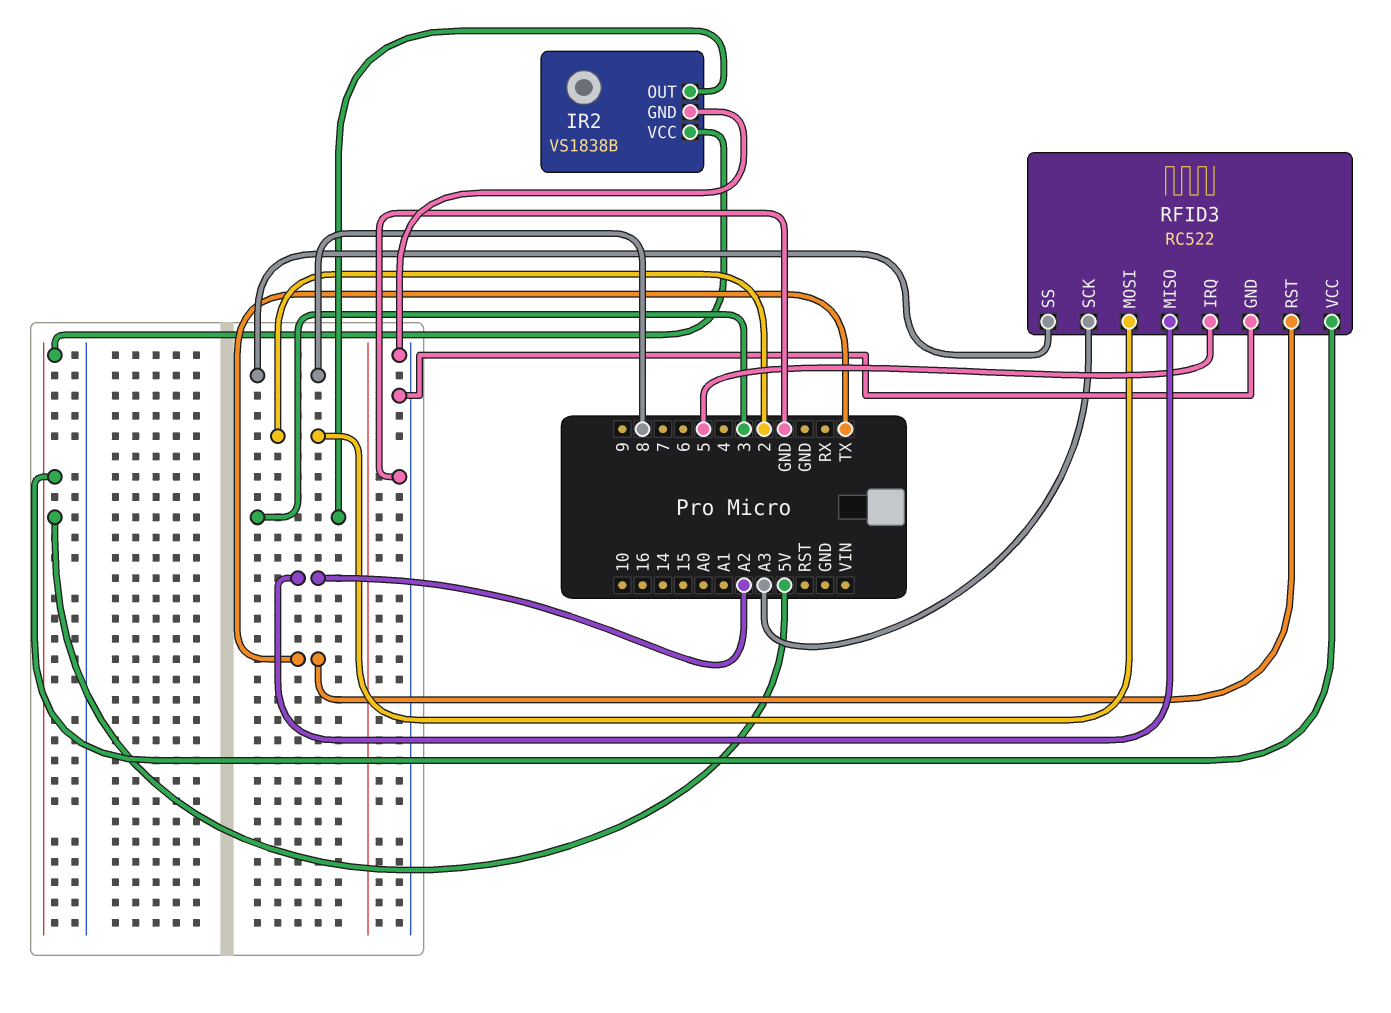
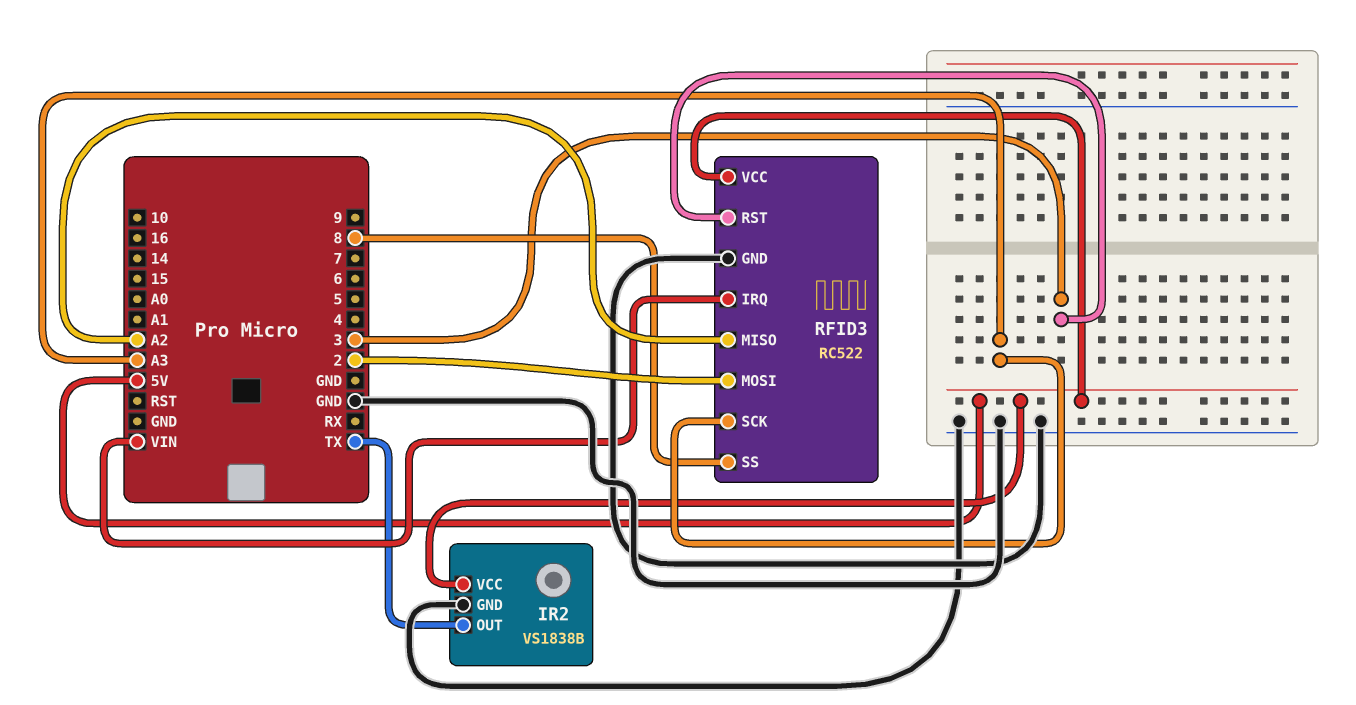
IR2 pin OUT: 3 -> TX
RFID3 pin IRQ: 5 -> VIN
RFID3 pin RST: TX -> 3

